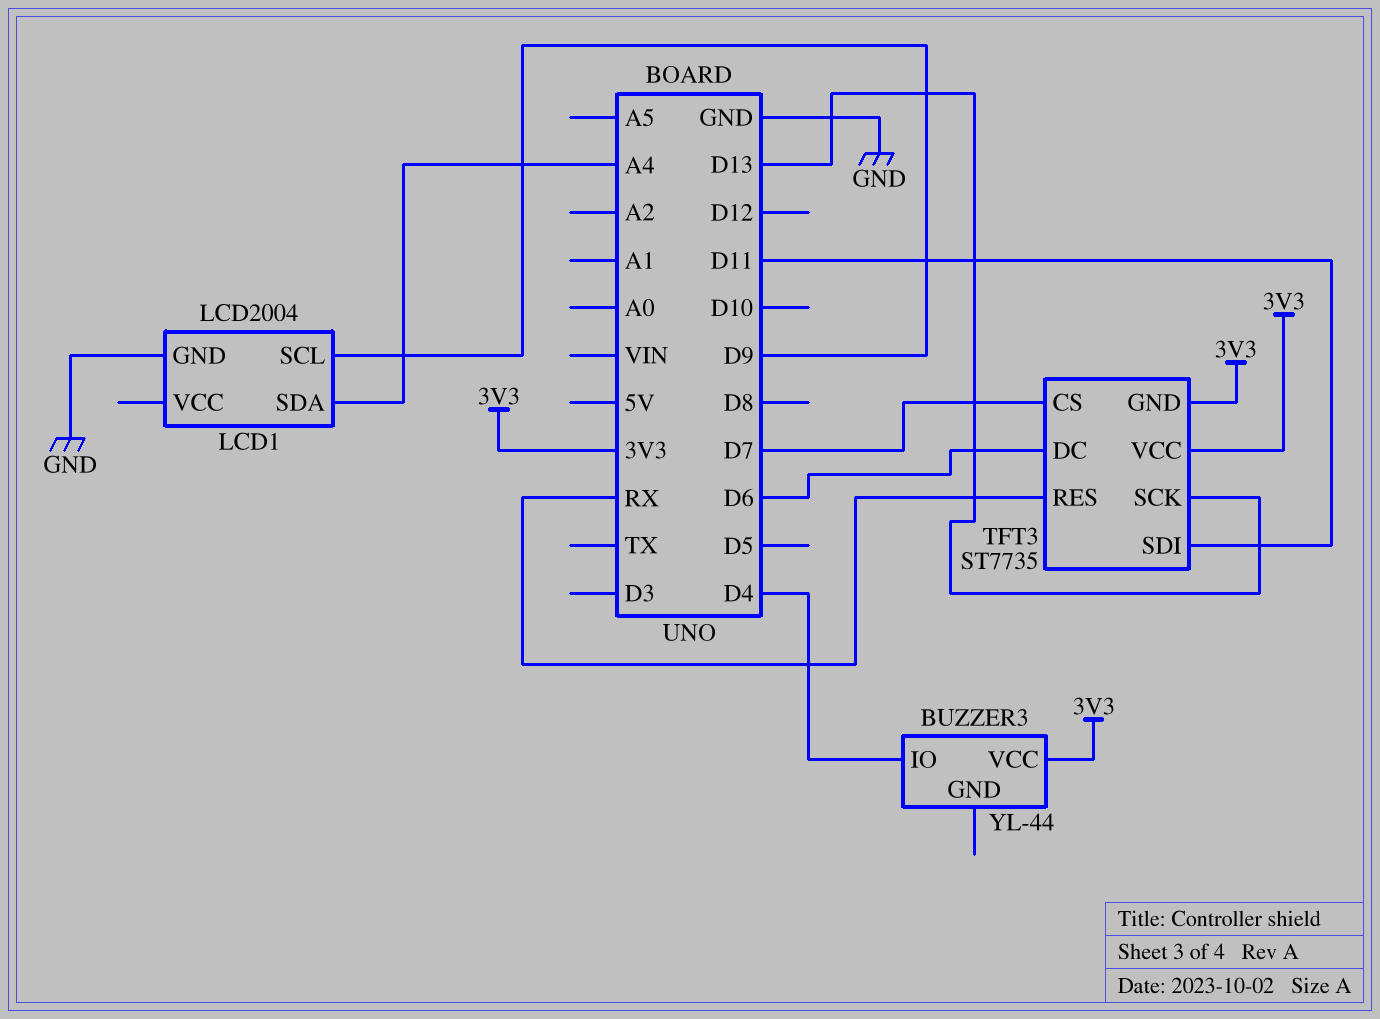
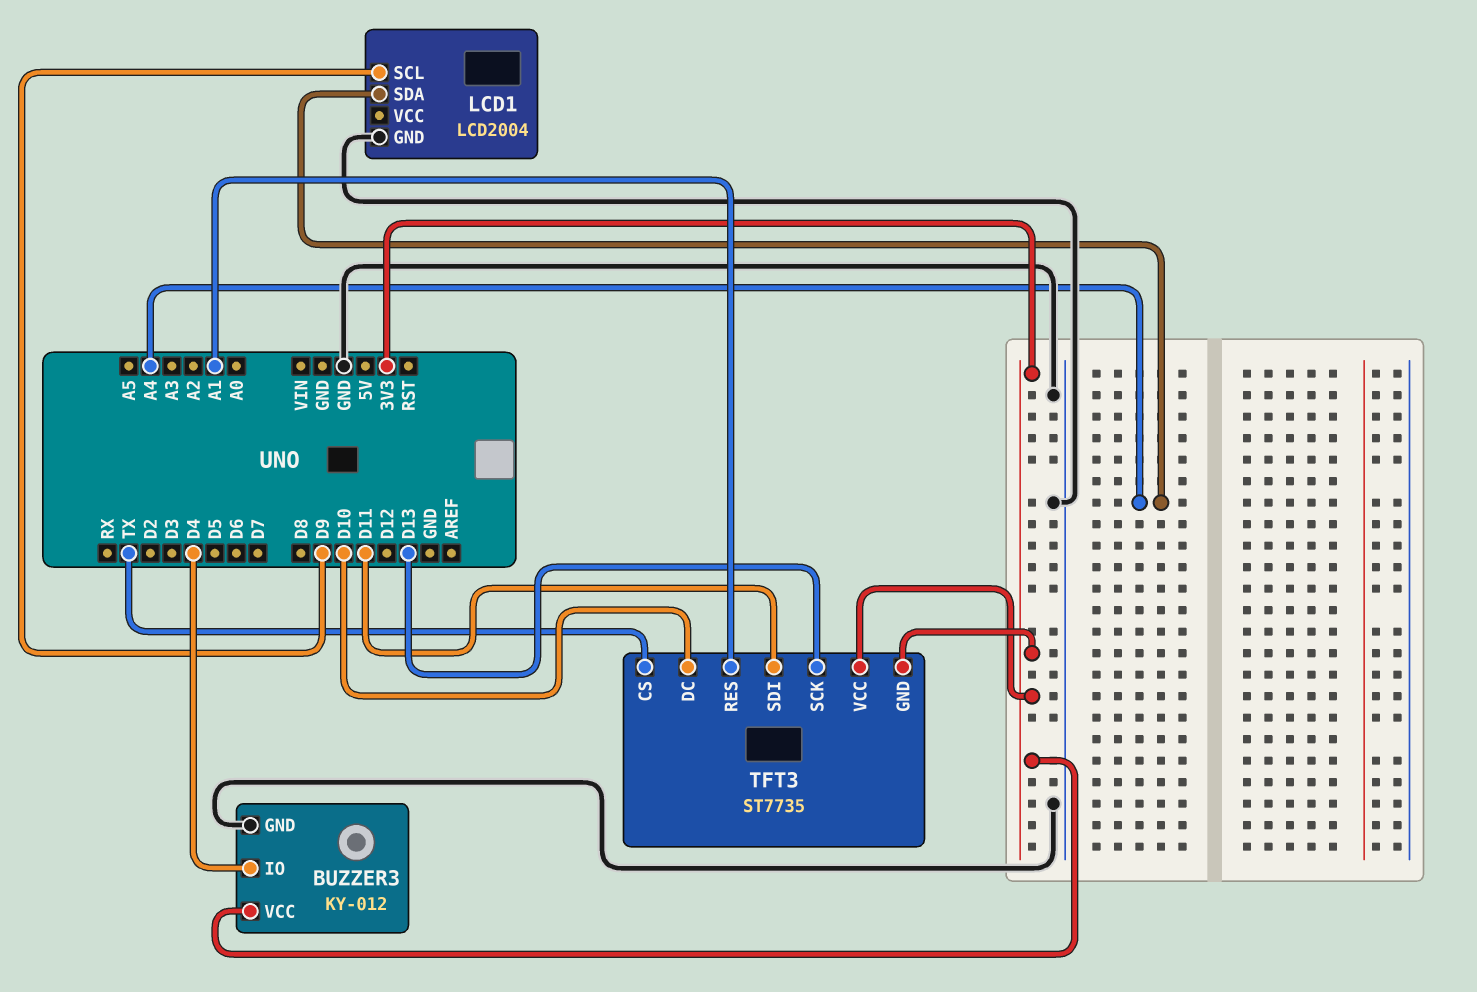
BUZZER3: YL-44 -> KY-012
BUZZER3 pin GND: none -> GND
TFT3 pin CS: D7 -> TX
TFT3 pin DC: D6 -> D10
TFT3 pin RES: RX -> A1

